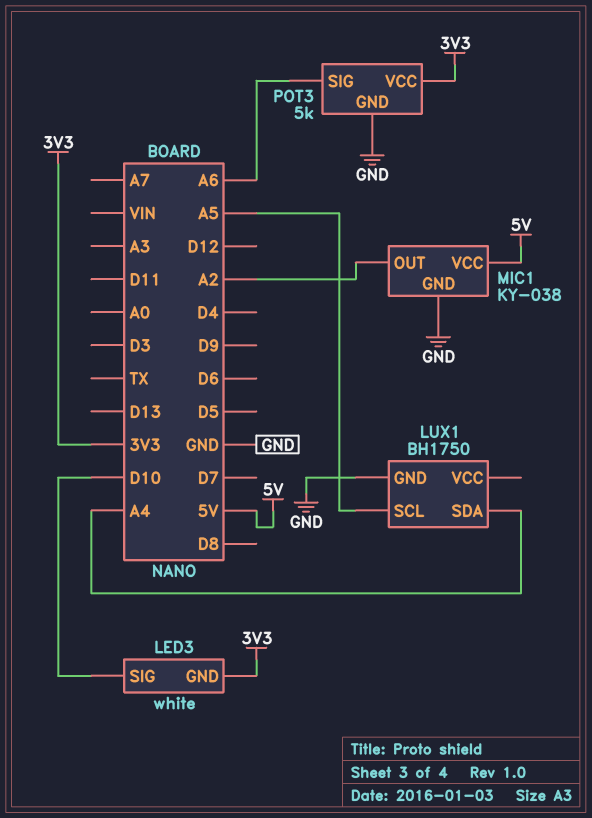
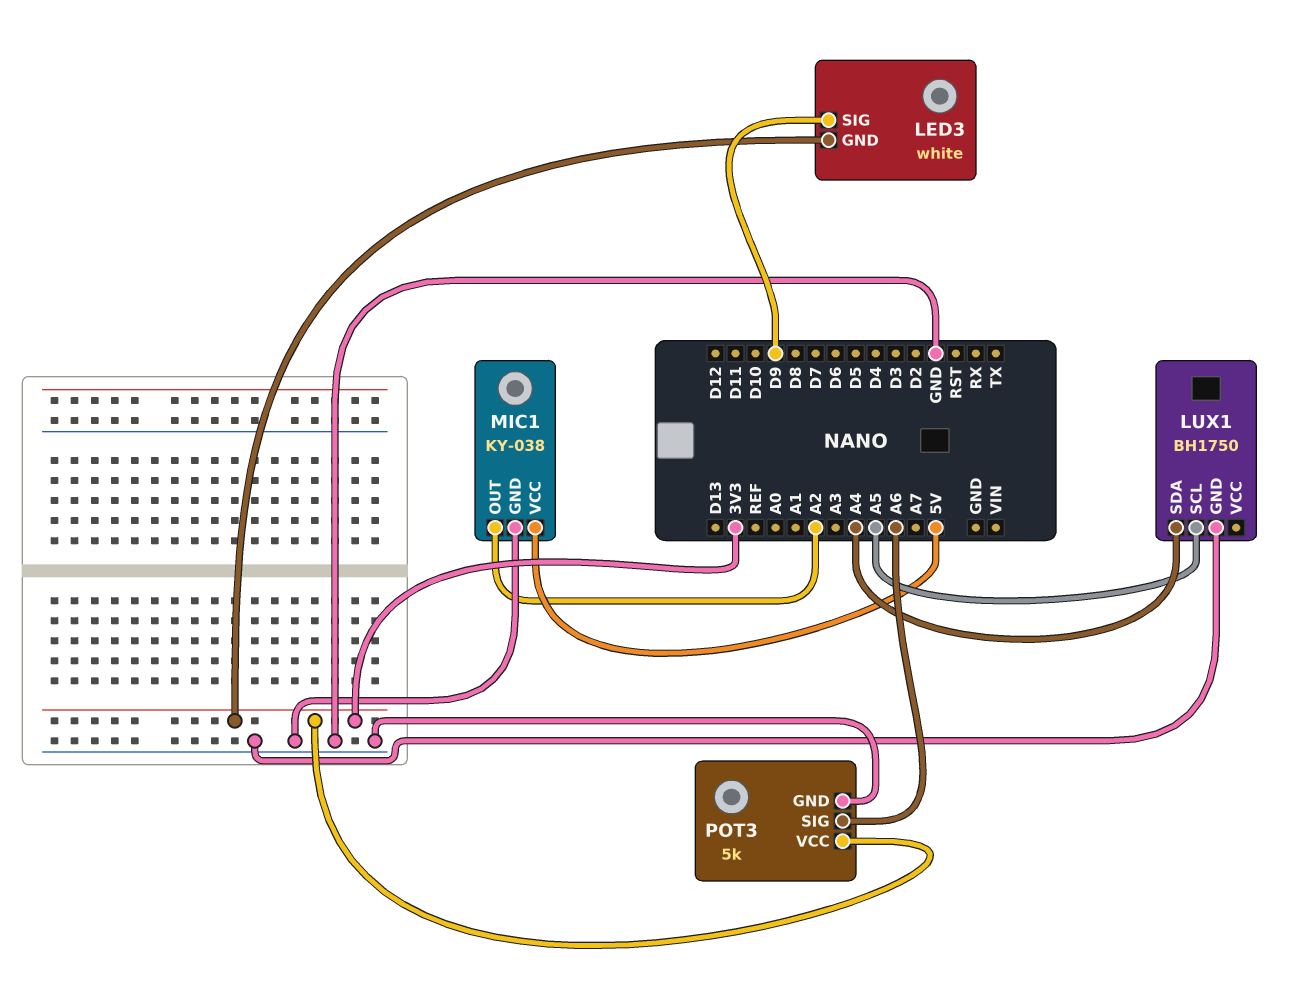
LED3 pin SIG: D10 -> D9

